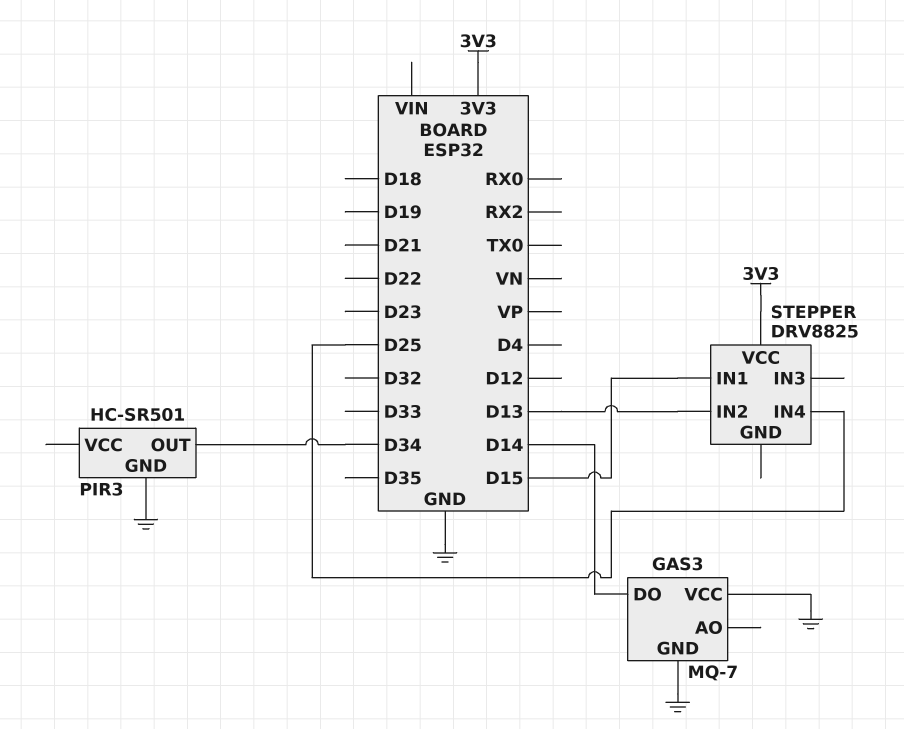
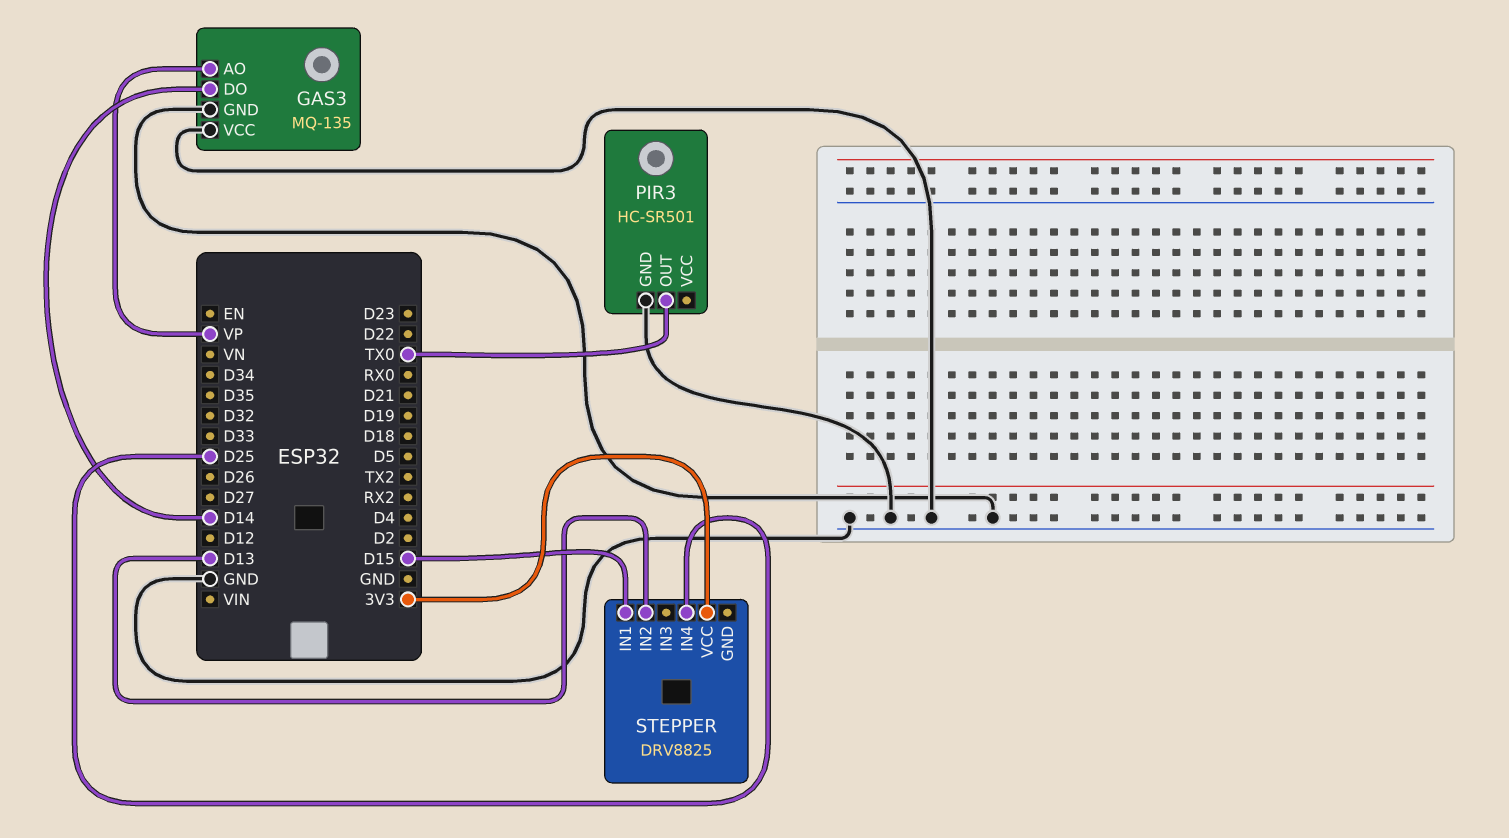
GAS3: MQ-7 -> MQ-135
GAS3 pin AO: none -> VP
PIR3 pin OUT: D34 -> TX0

